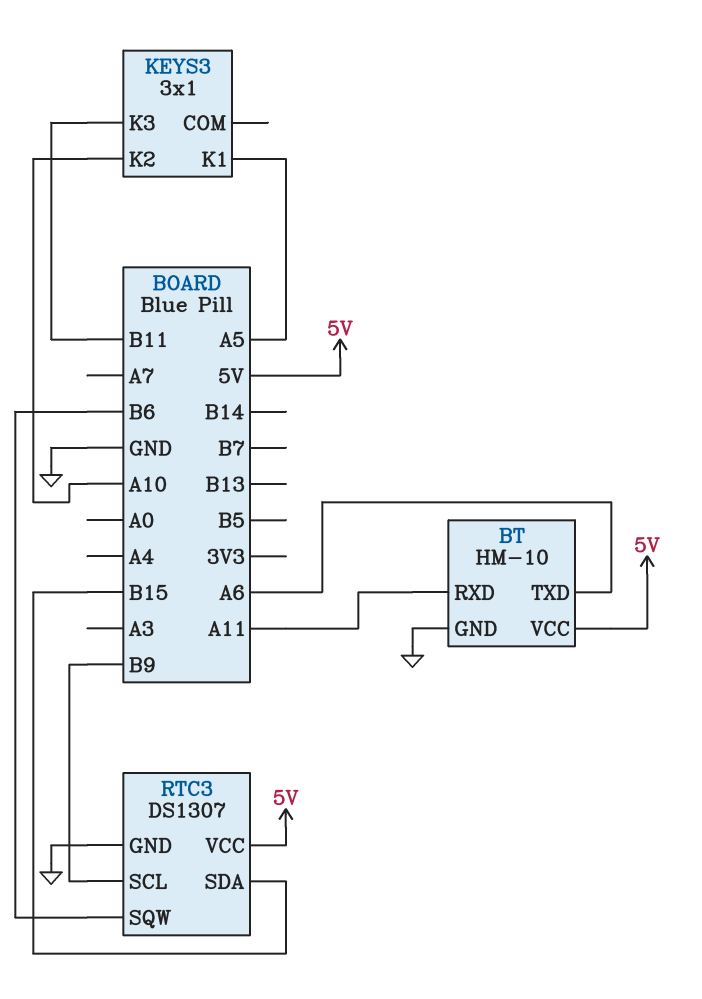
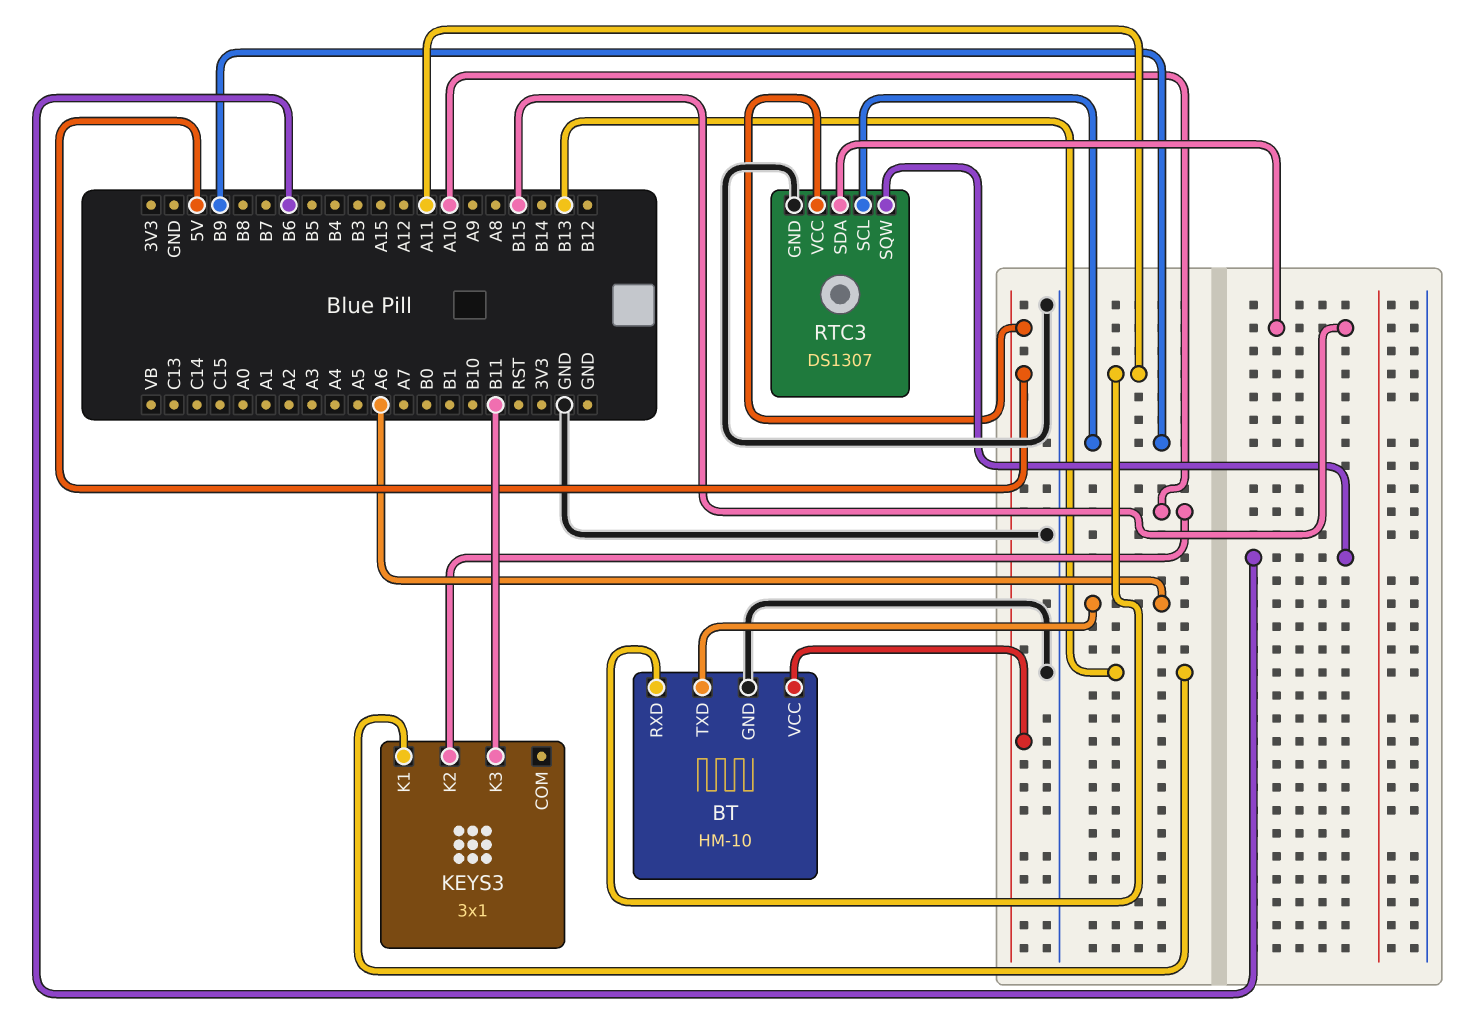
KEYS3 pin K1: A5 -> B13

